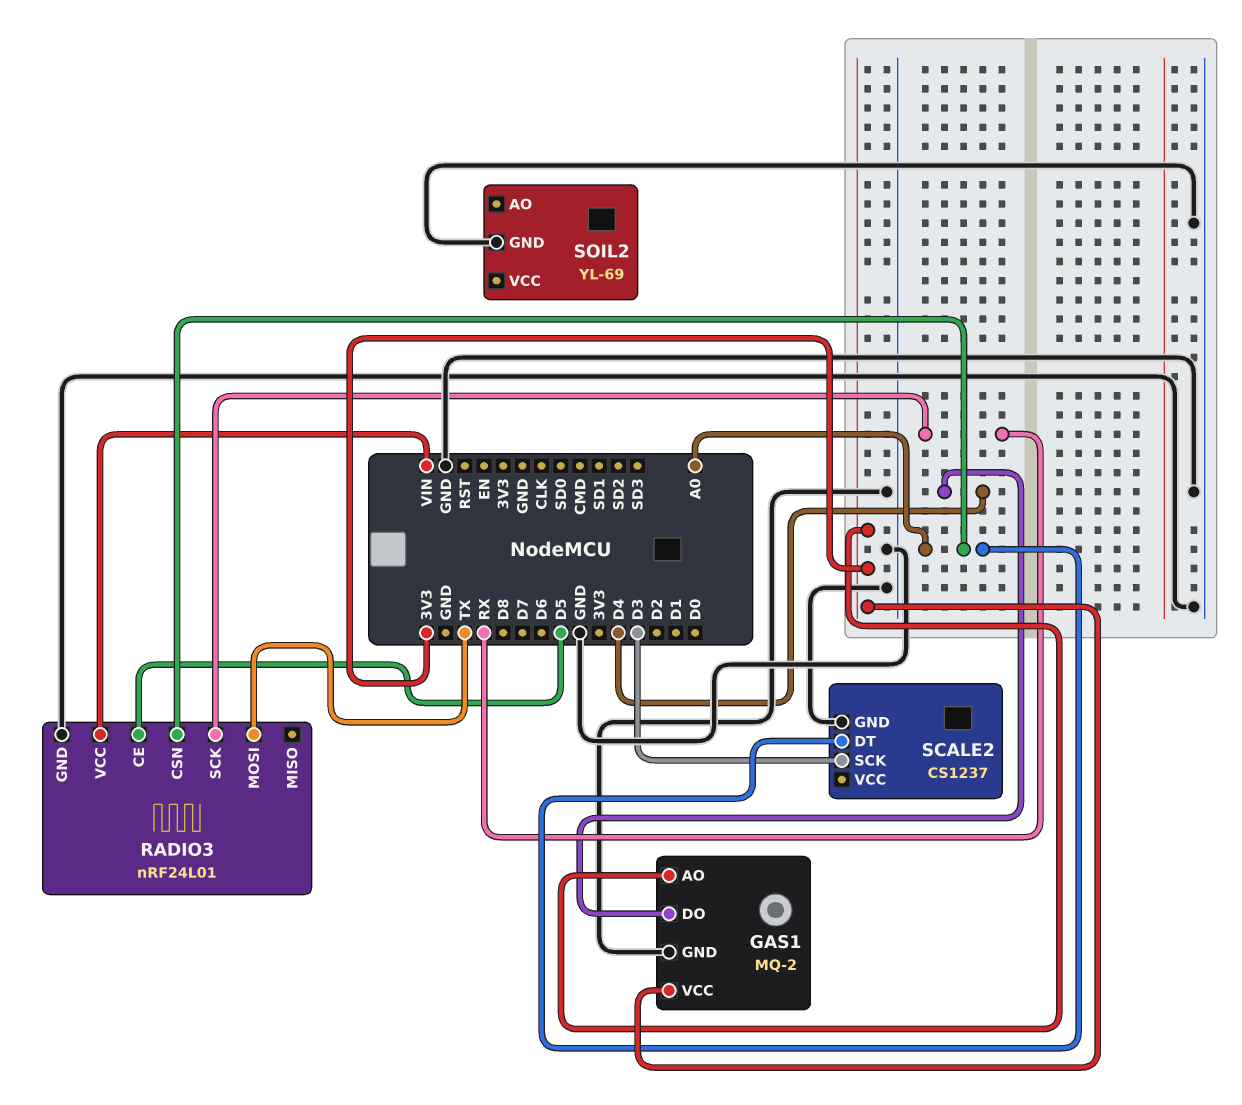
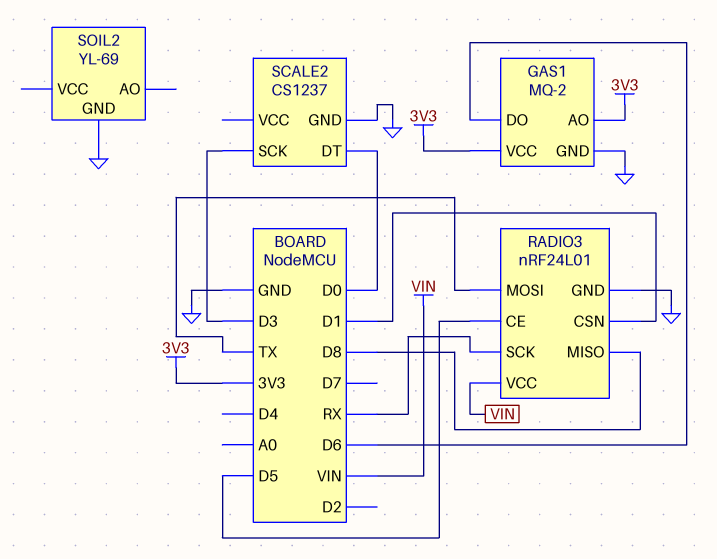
GAS1 pin DO: D4 -> D6
RADIO3 pin CSN: A0 -> D1
RADIO3 pin MISO: none -> D8
SCALE2 pin DT: A0 -> D0

